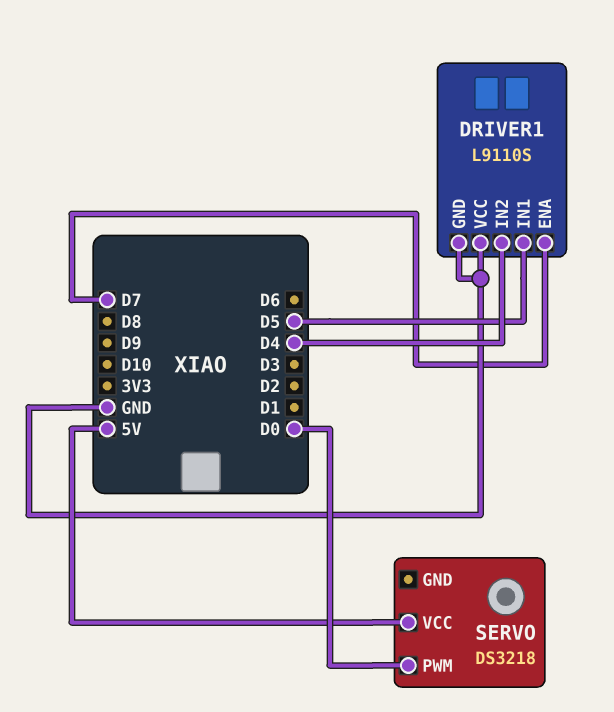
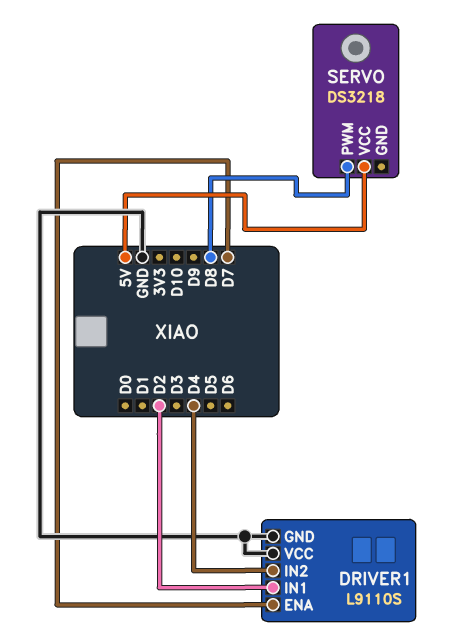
DRIVER1 pin IN1: D5 -> D2
SERVO pin PWM: D0 -> D8

